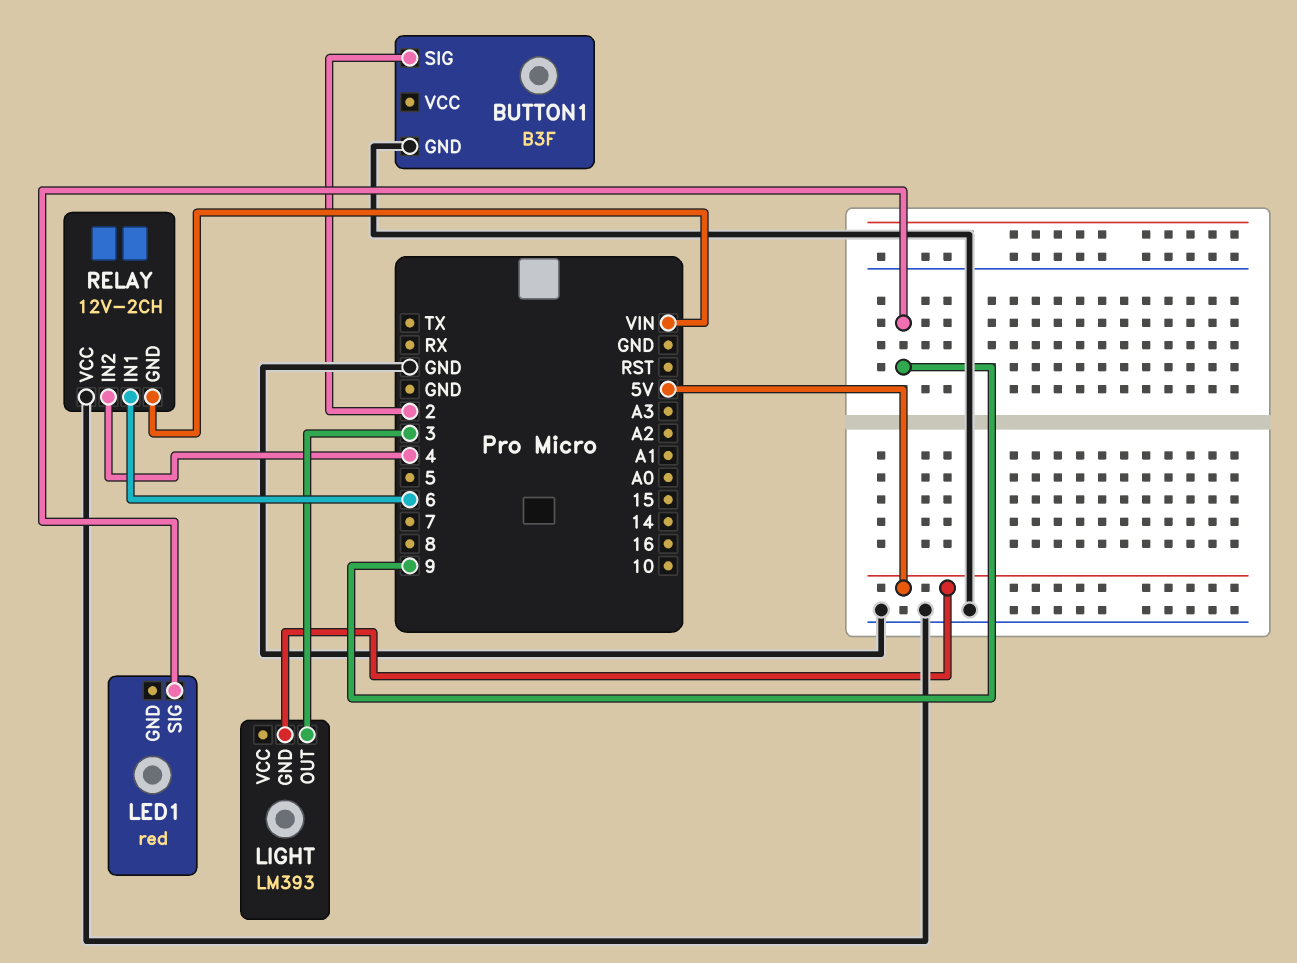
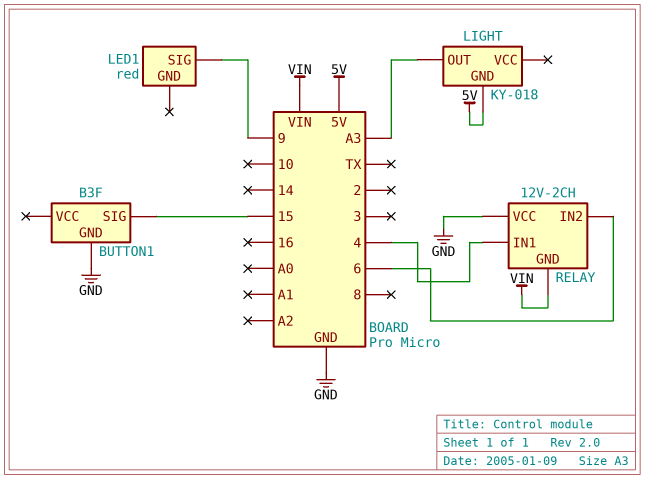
BUTTON1 pin SIG: 2 -> 15
LIGHT: LM393 -> KY-018
LIGHT pin OUT: 3 -> A3
RELAY pin IN1: 6 -> 4
RELAY pin IN2: 4 -> 6

